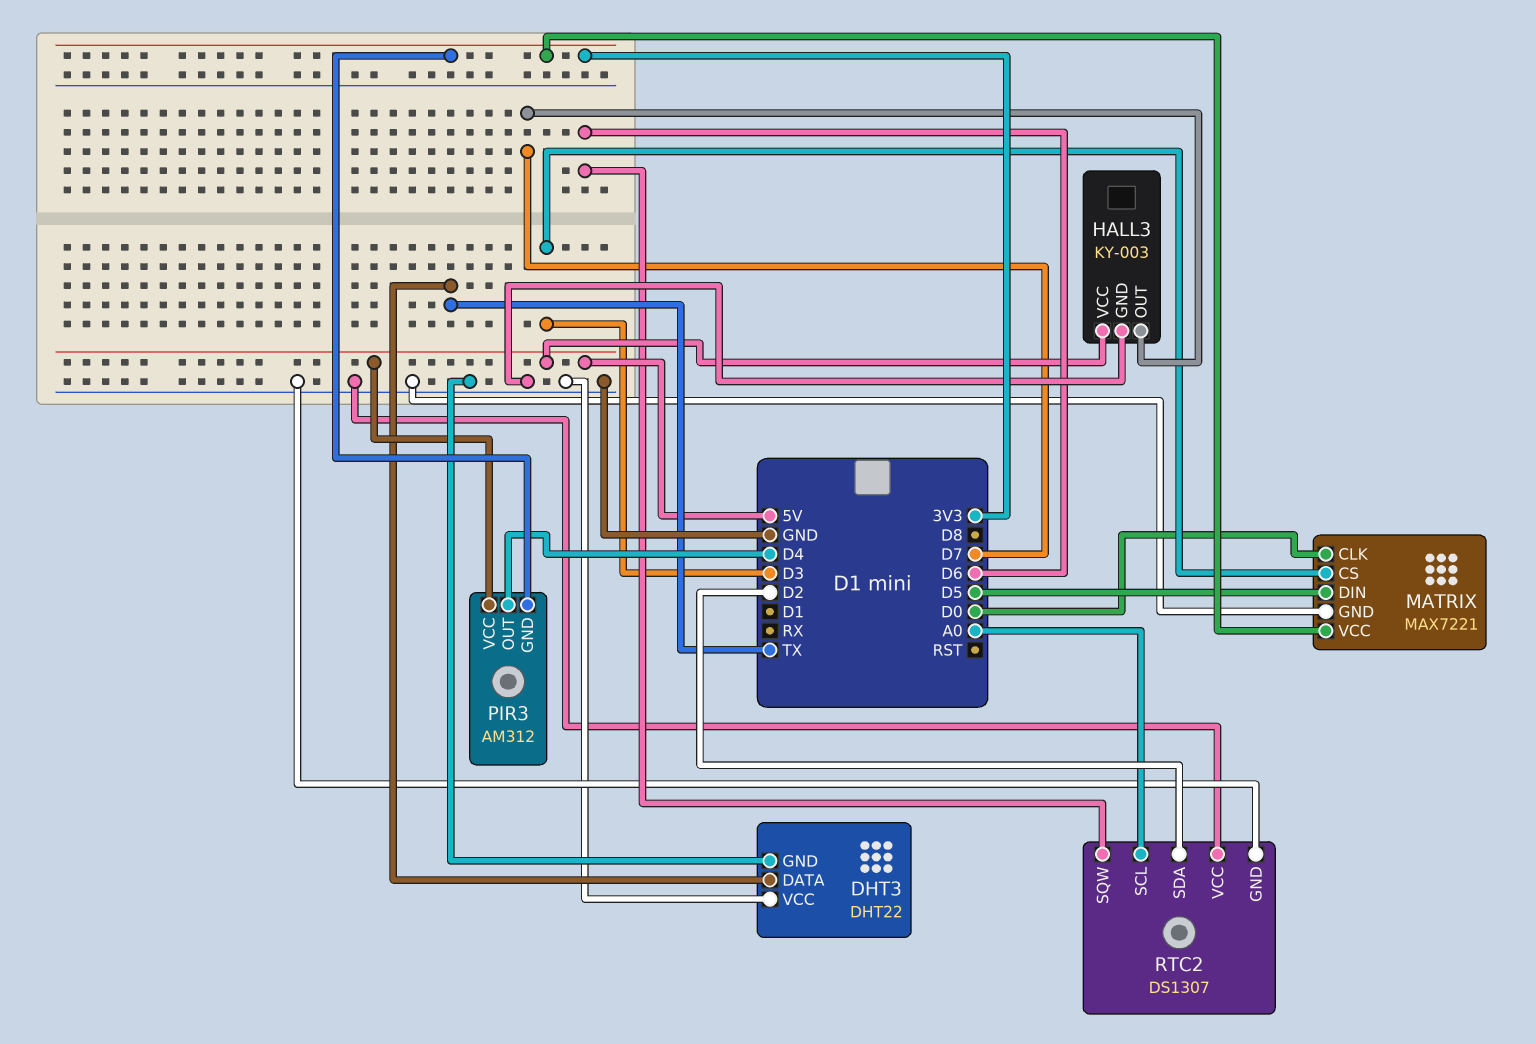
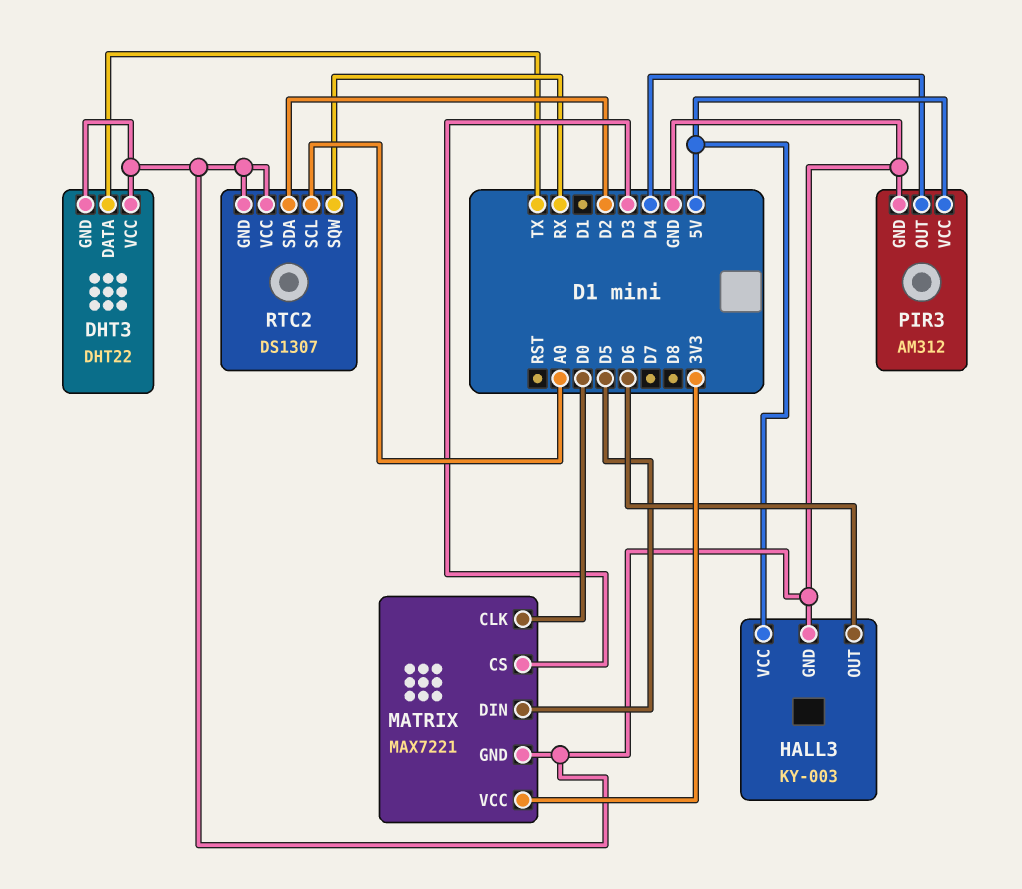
HALL3 pin OUT: D7 -> D6
PIR3 pin GND: 3V3 -> GND
RTC2 pin SQW: D6 -> RX

